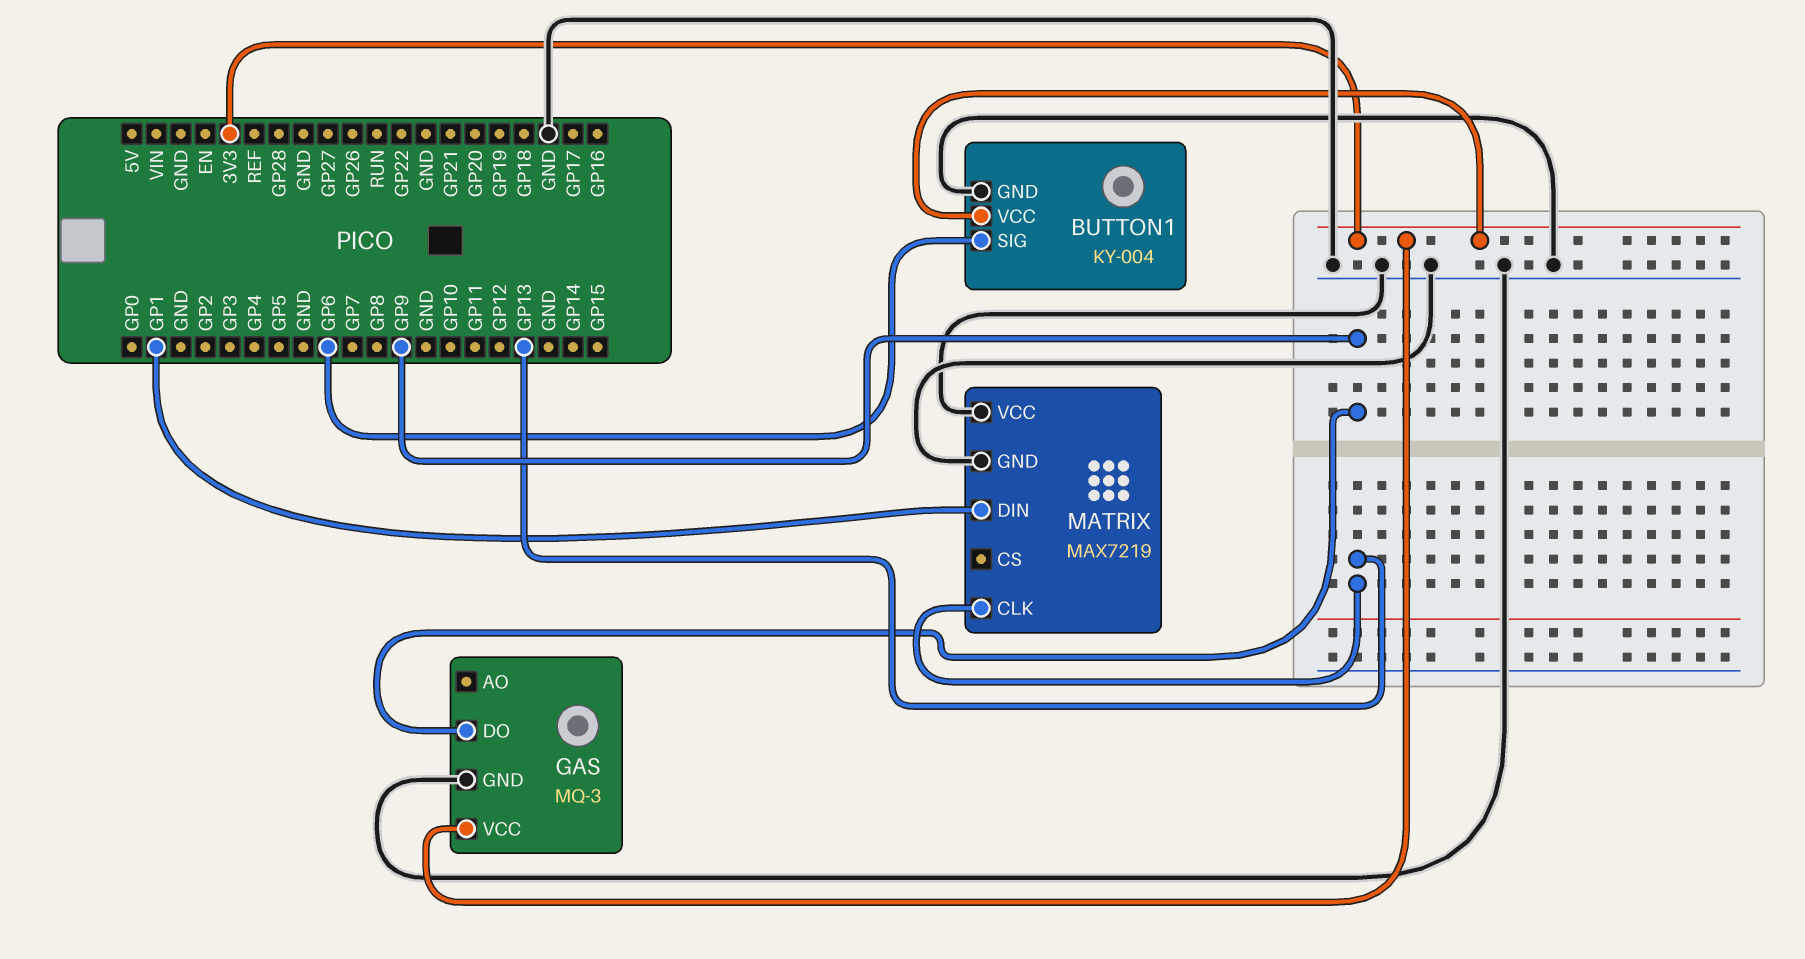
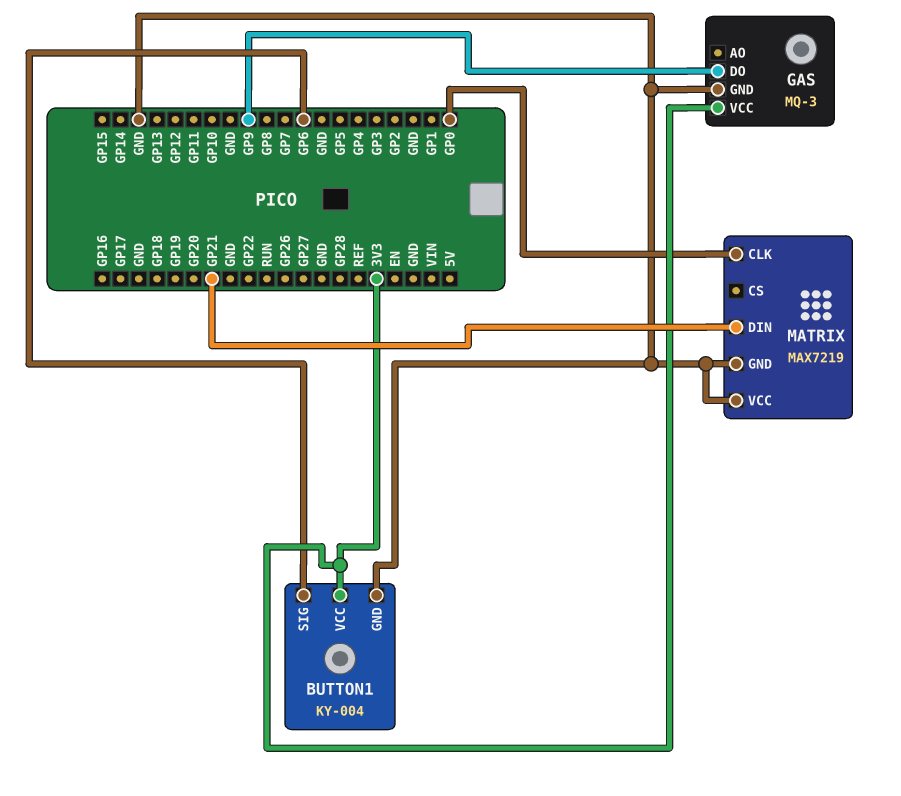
MATRIX pin CLK: GP13 -> GP0
MATRIX pin DIN: GP1 -> GP21

